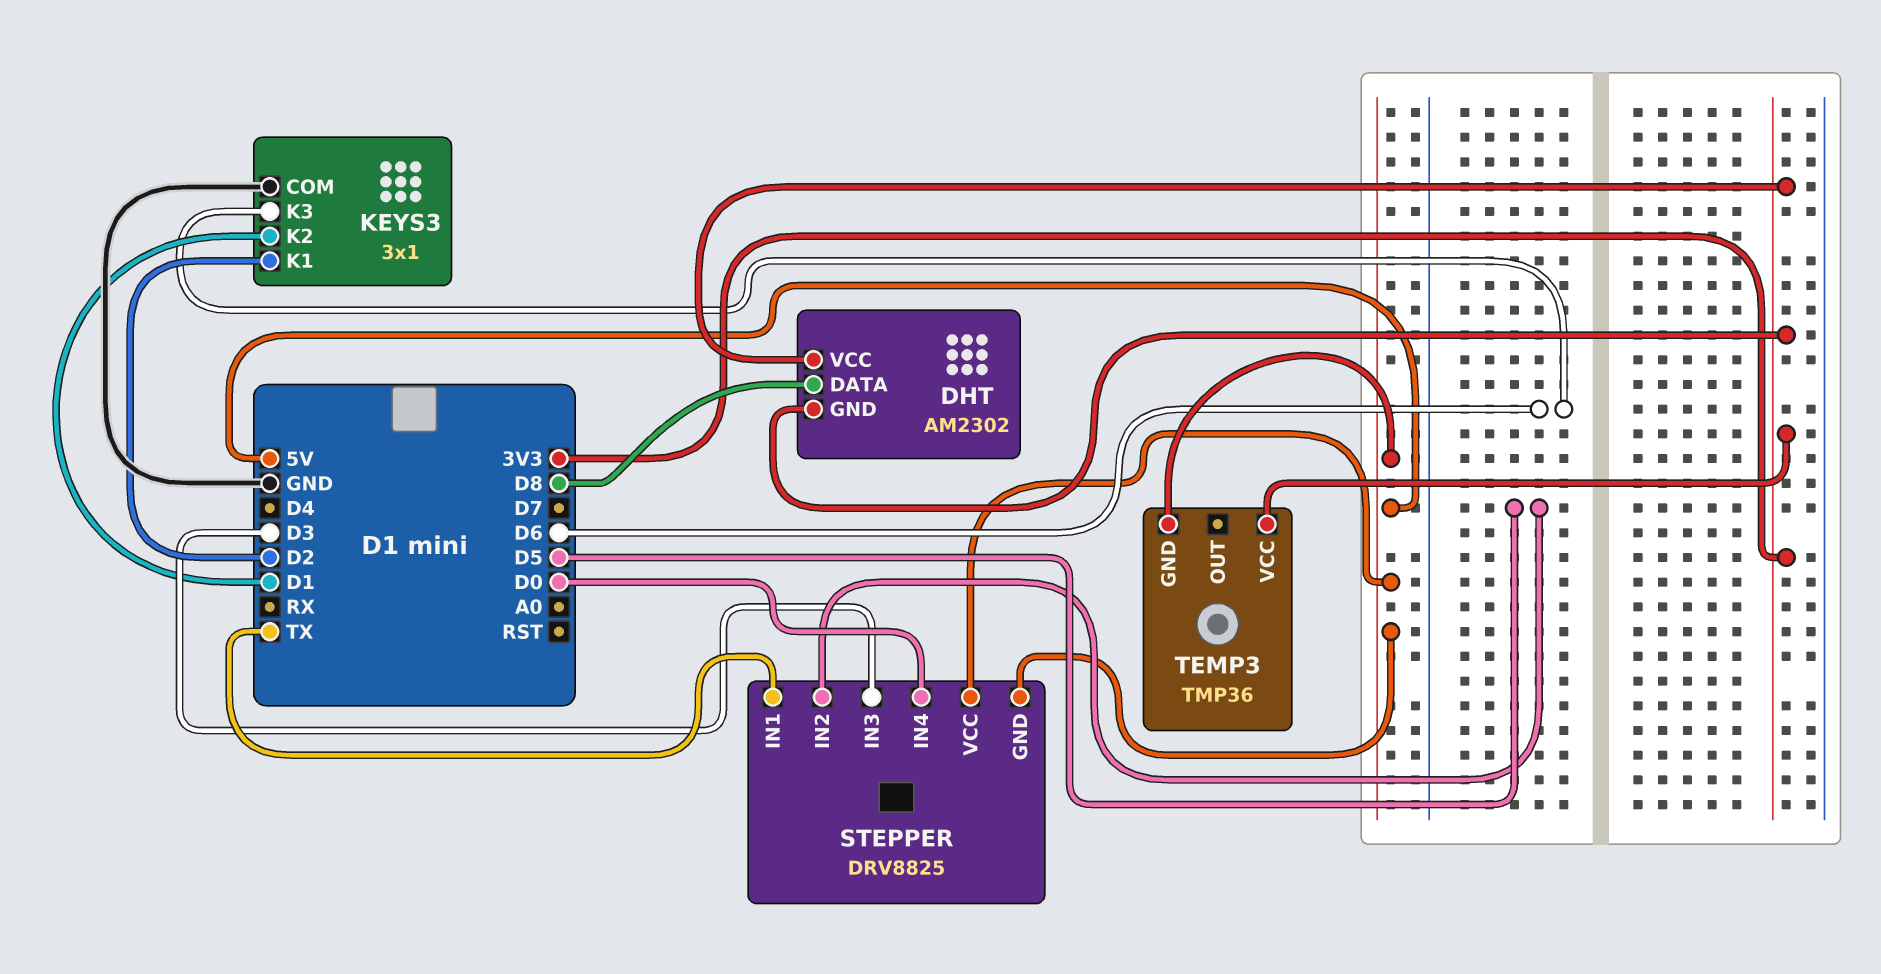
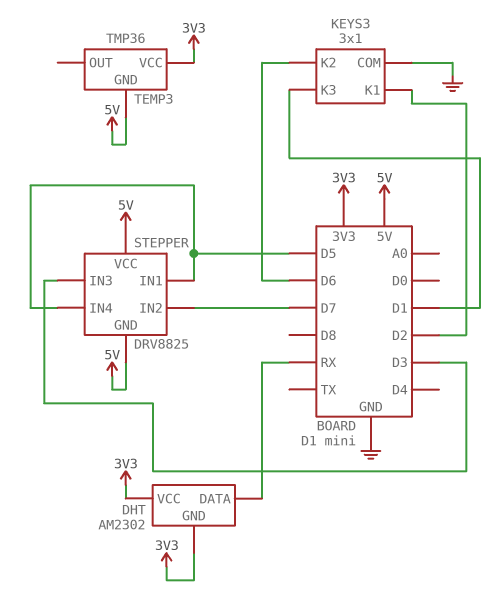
DHT pin DATA: D8 -> RX
KEYS3 pin K2: D1 -> D6
KEYS3 pin K3: D6 -> D1
STEPPER pin IN1: TX -> D5
STEPPER pin IN2: D5 -> D7
STEPPER pin IN4: D0 -> D5

